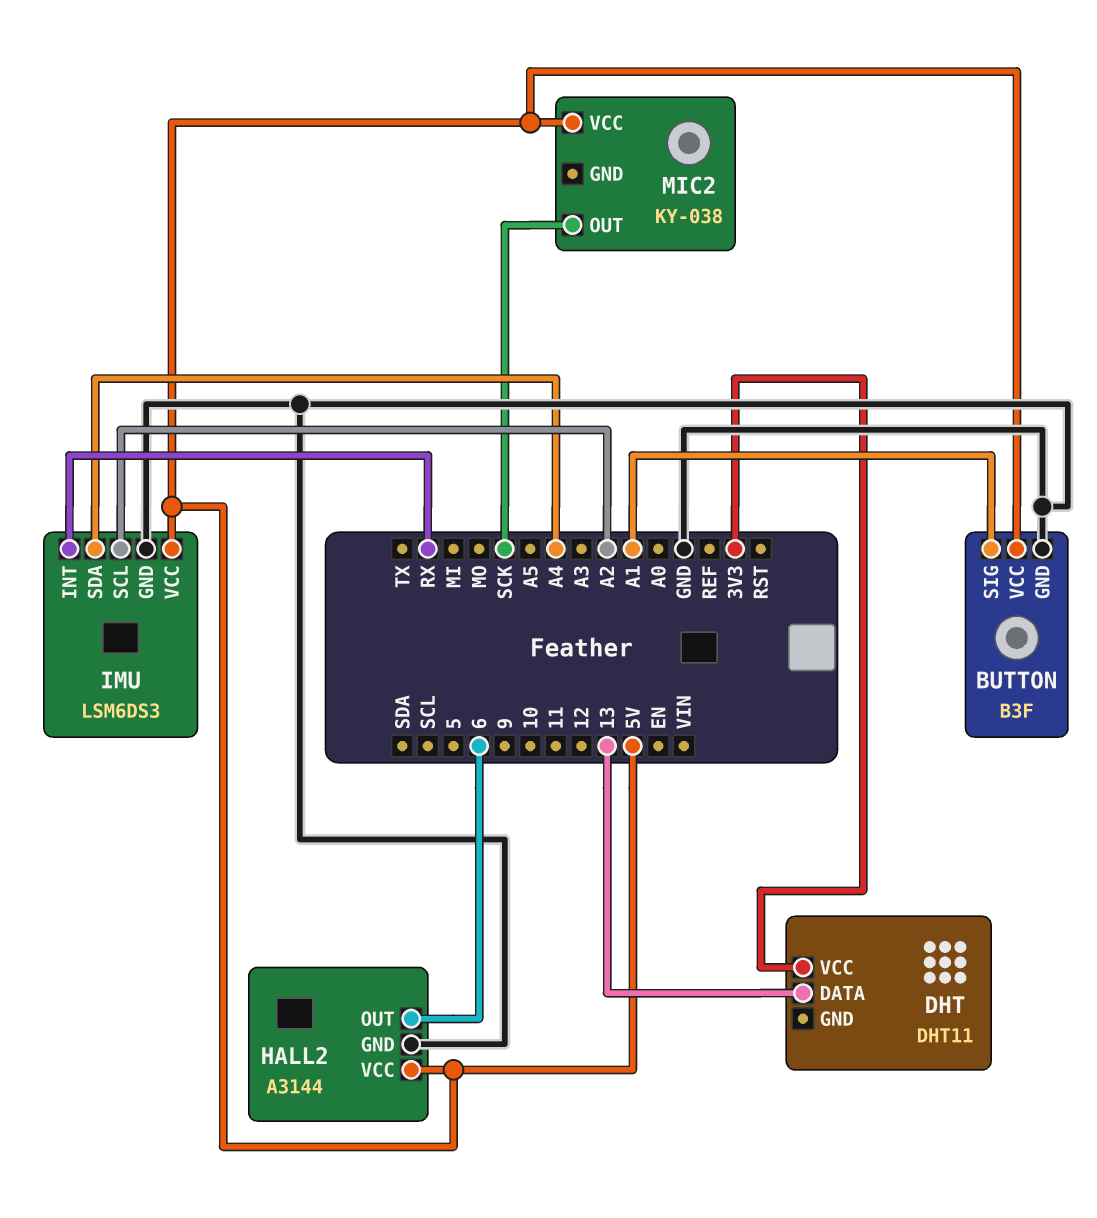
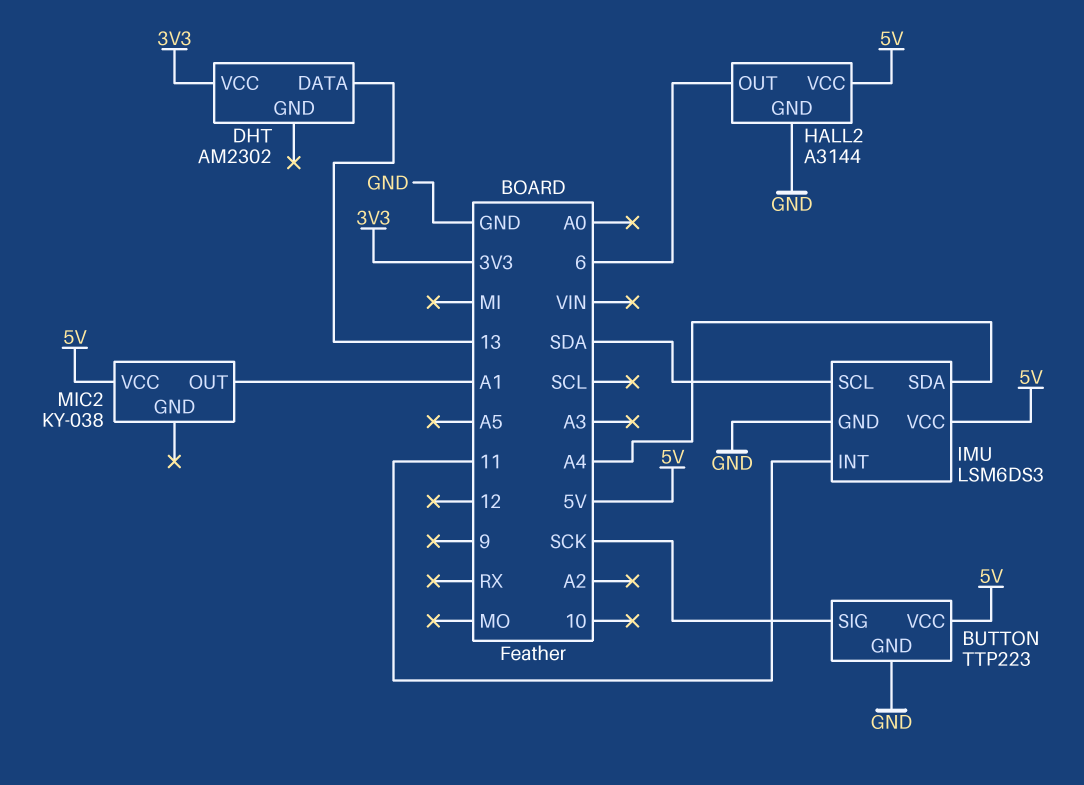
BUTTON: B3F -> TTP223
BUTTON pin SIG: A1 -> SCK
DHT: DHT11 -> AM2302
IMU pin INT: RX -> 11
IMU pin SCL: A2 -> SDA
MIC2 pin OUT: SCK -> A1

